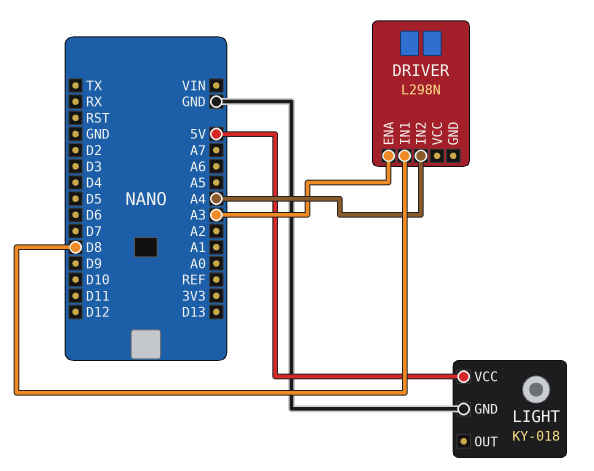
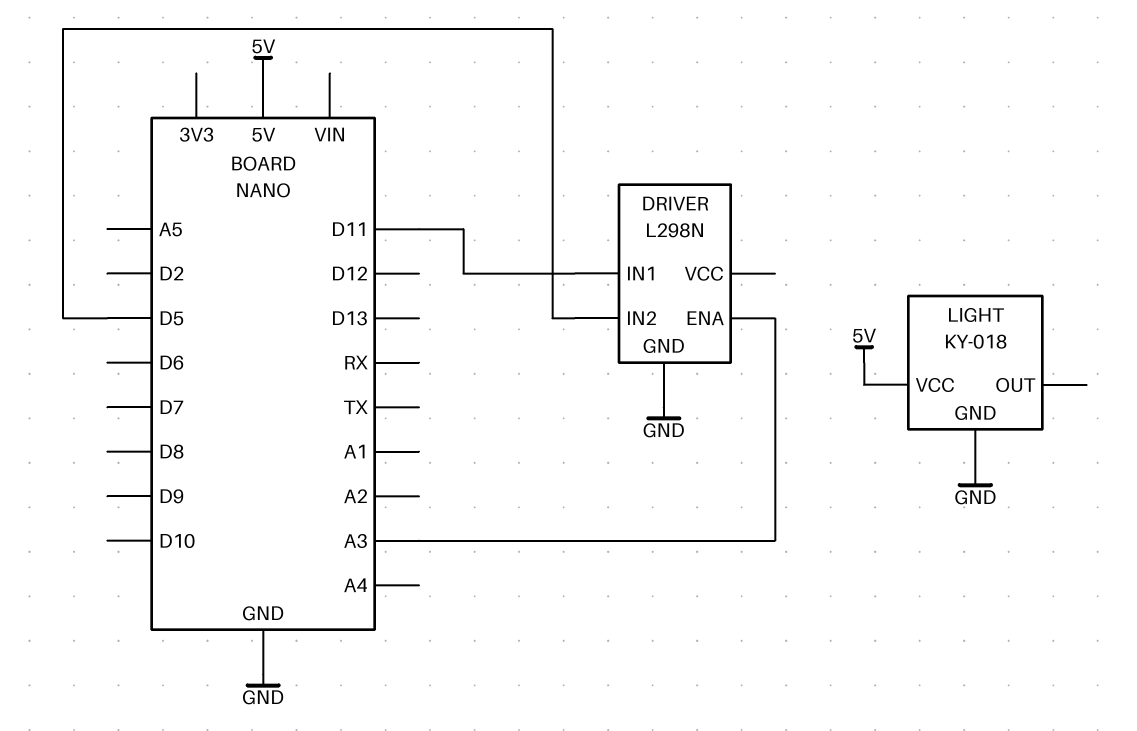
DRIVER pin GND: none -> GND
DRIVER pin IN1: D8 -> D11
DRIVER pin IN2: A4 -> D5

